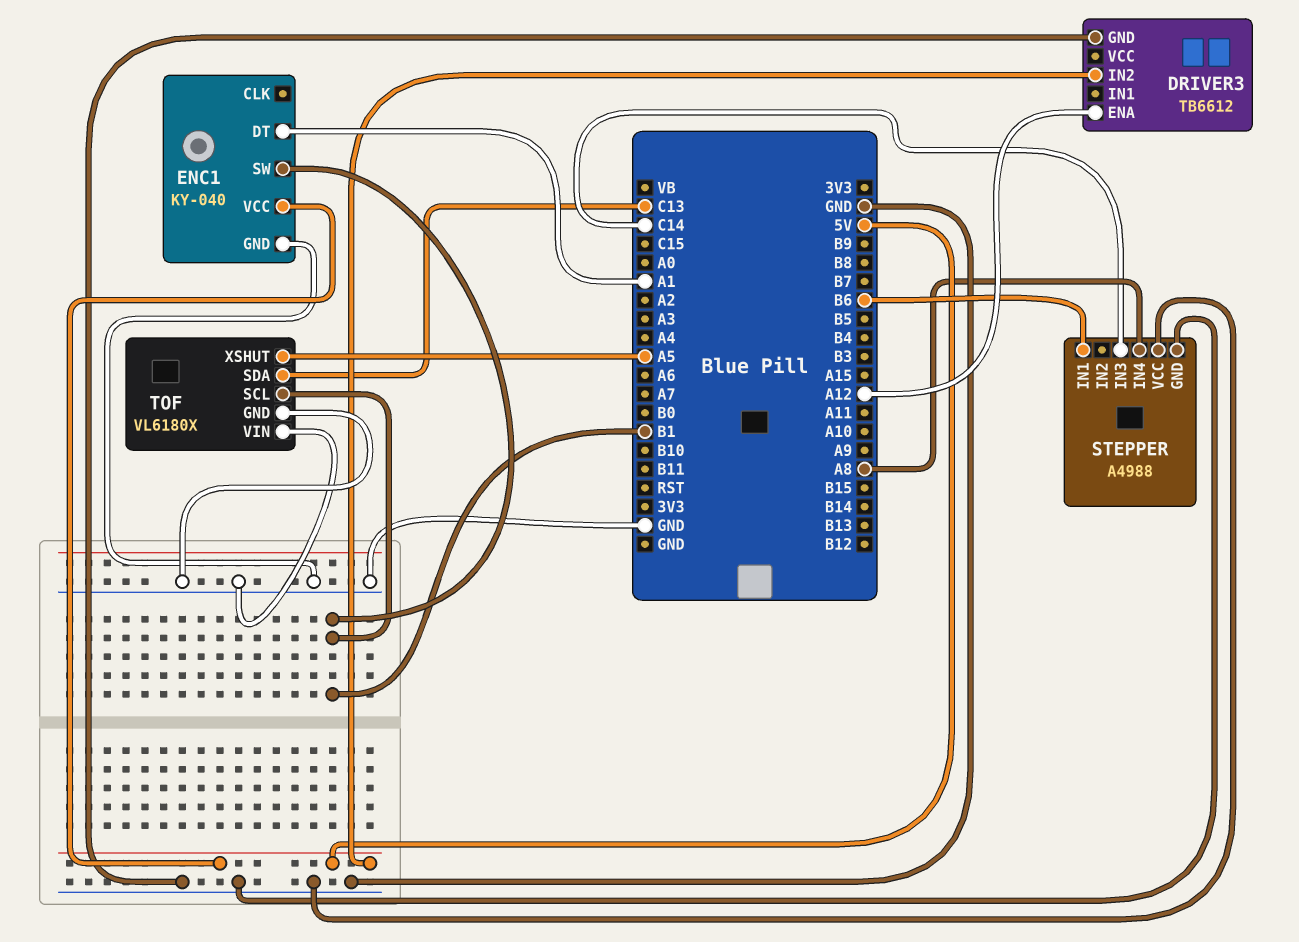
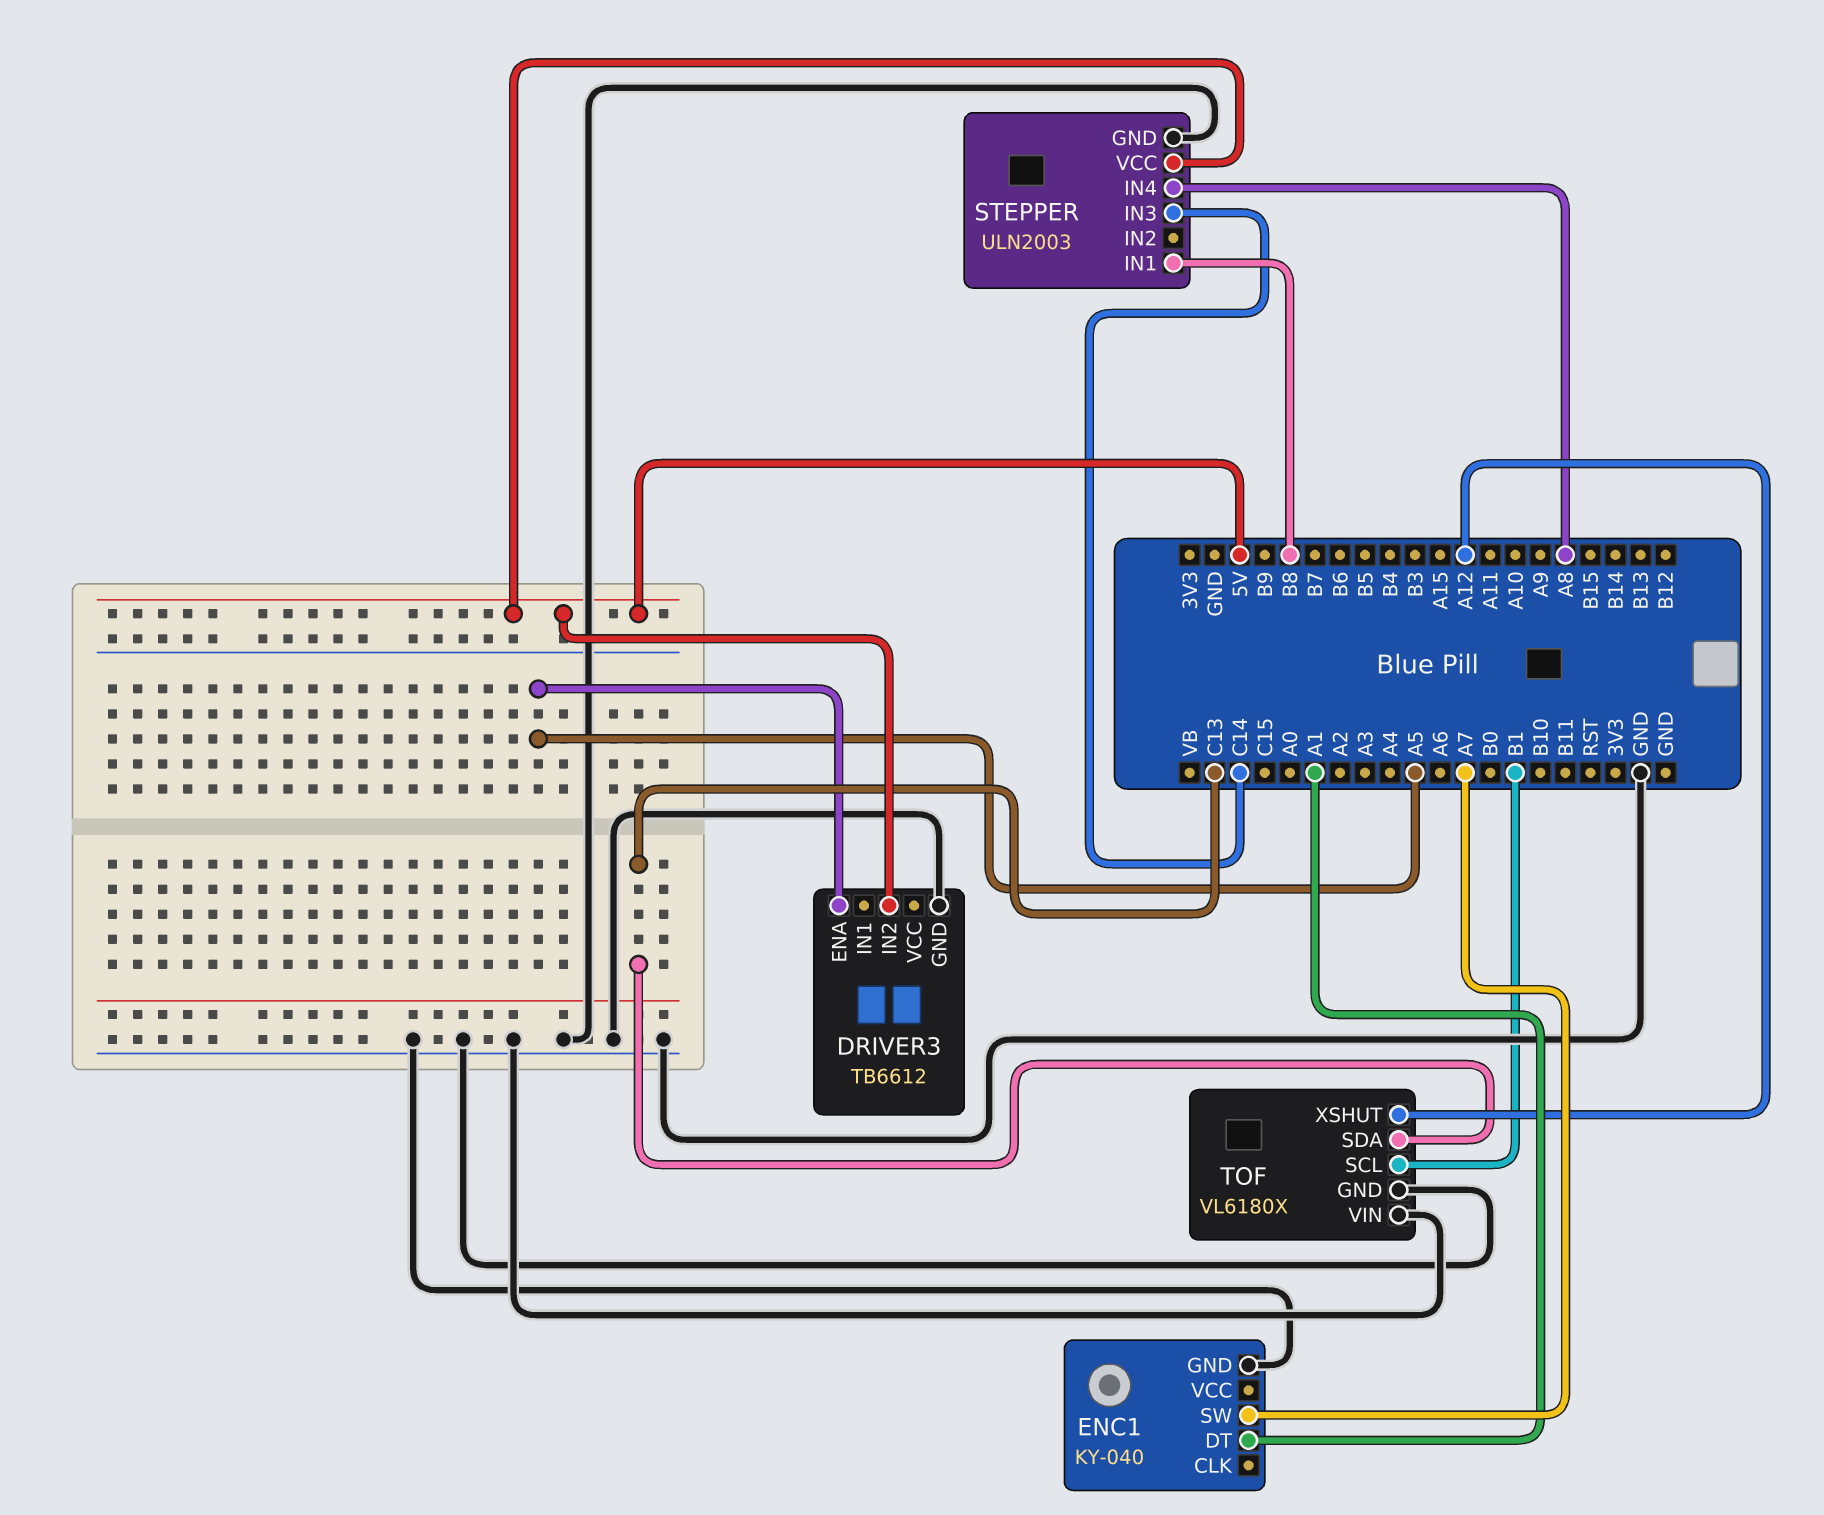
DRIVER3 pin ENA: A12 -> A5
ENC1 pin SW: B1 -> A7
ENC1 pin VCC: 5V -> none
STEPPER: A4988 -> ULN2003
STEPPER pin IN1: B6 -> B8
STEPPER pin VCC: GND -> 5V
TOF pin XSHUT: A5 -> A12

